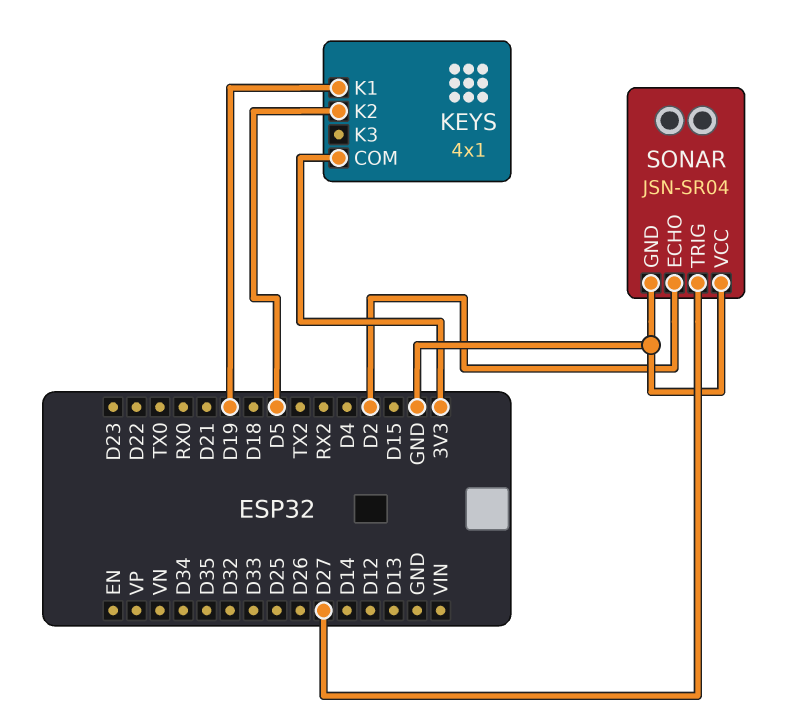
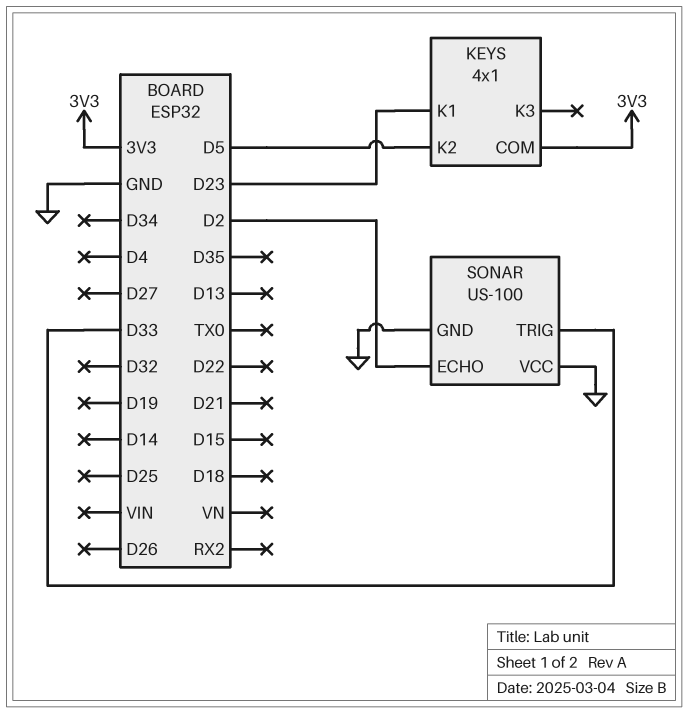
KEYS pin K1: D19 -> D23
SONAR: JSN-SR04 -> US-100
SONAR pin TRIG: D27 -> D33

